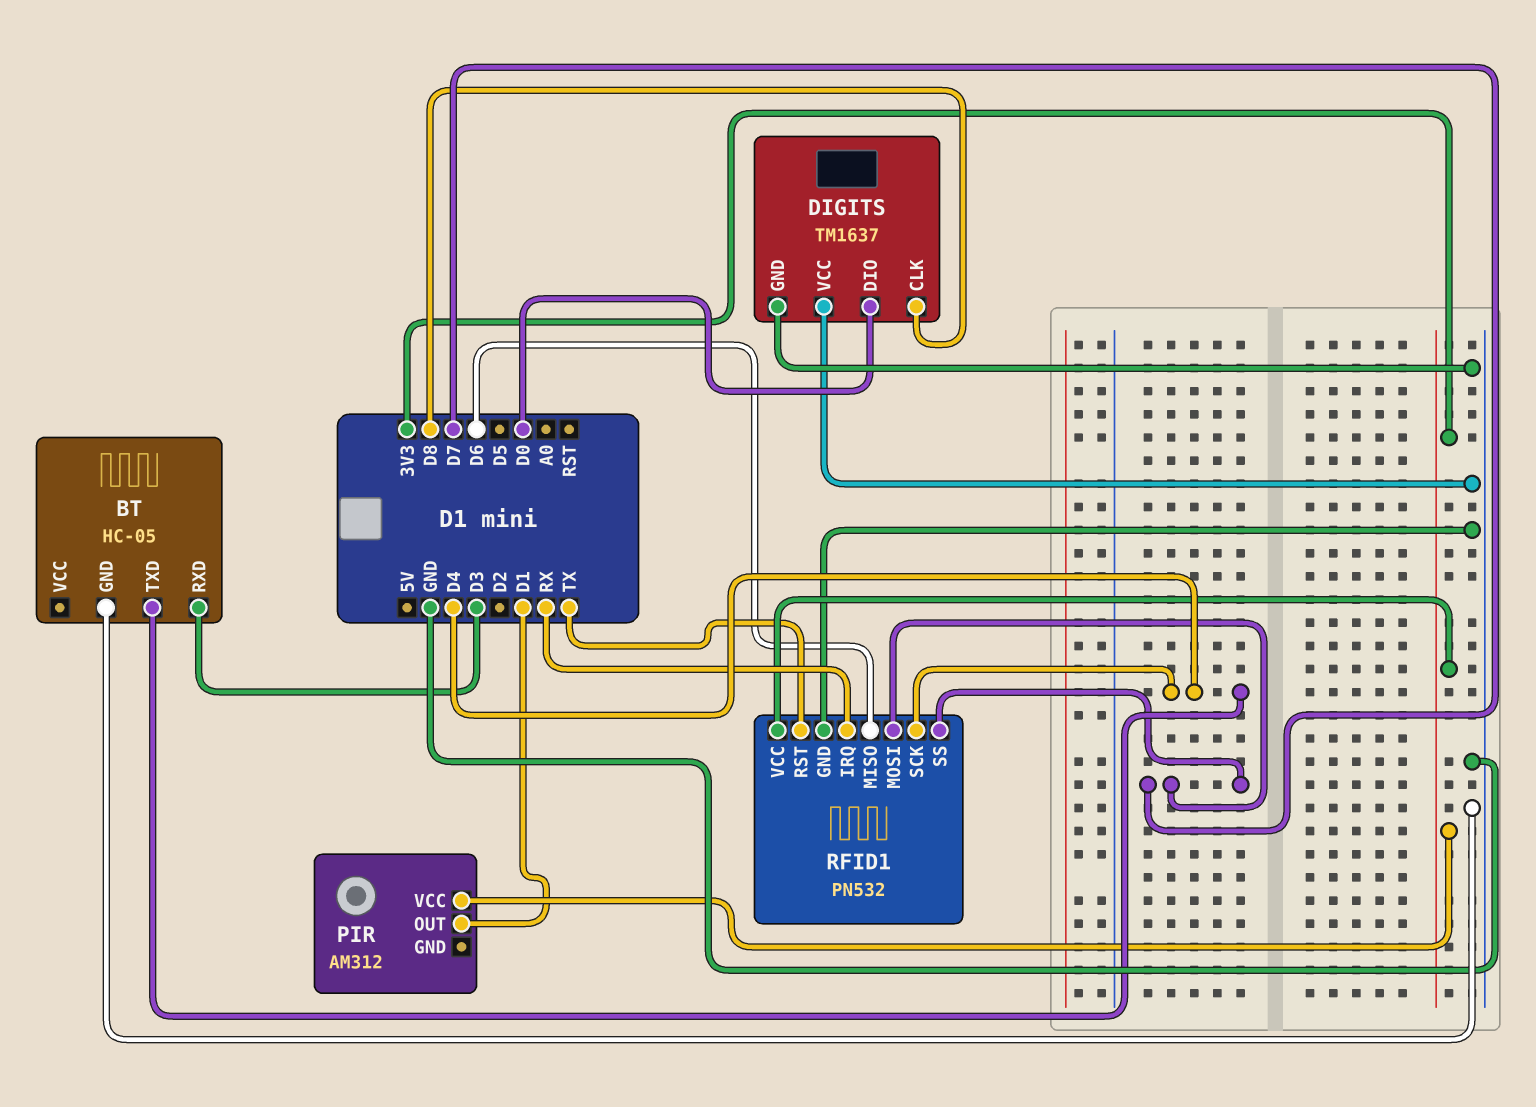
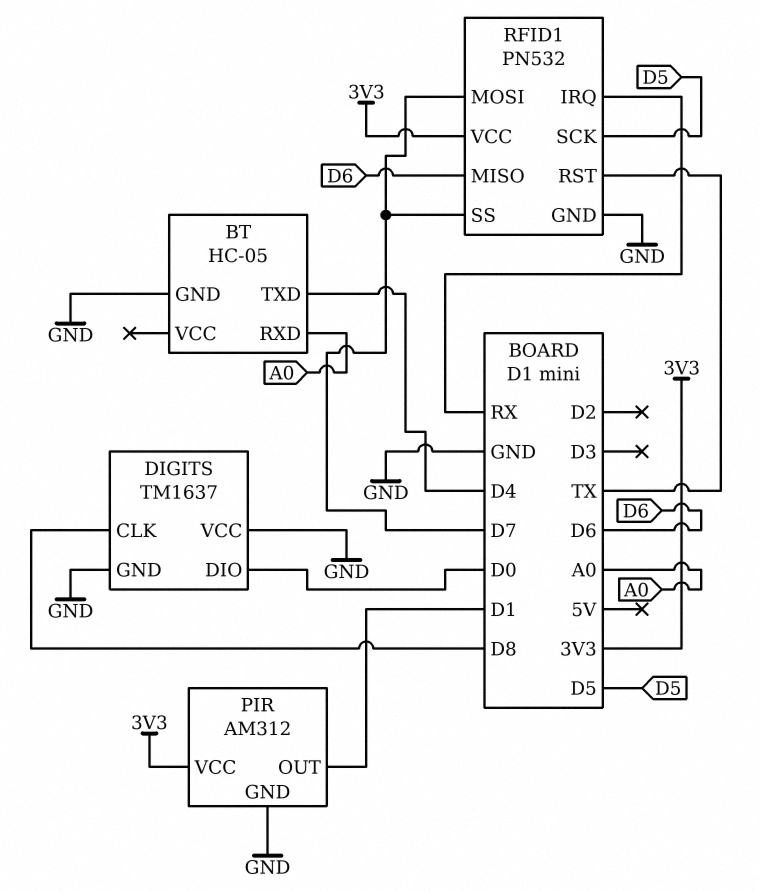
BT pin RXD: D3 -> A0
PIR pin GND: none -> GND
RFID1 pin SCK: D4 -> D5

